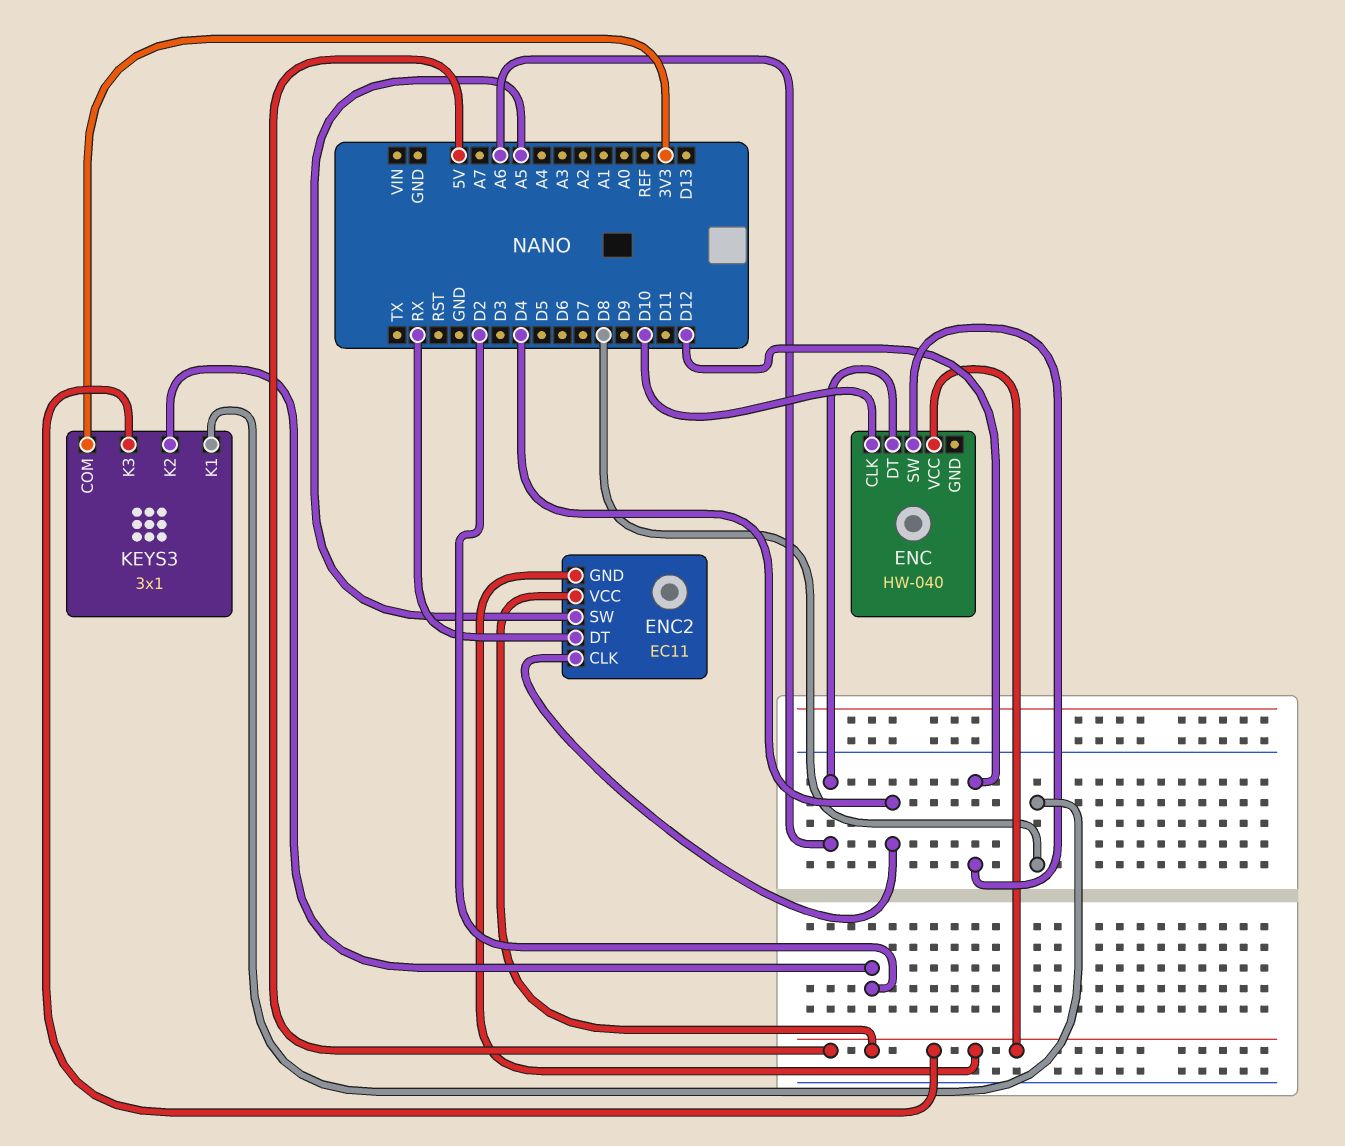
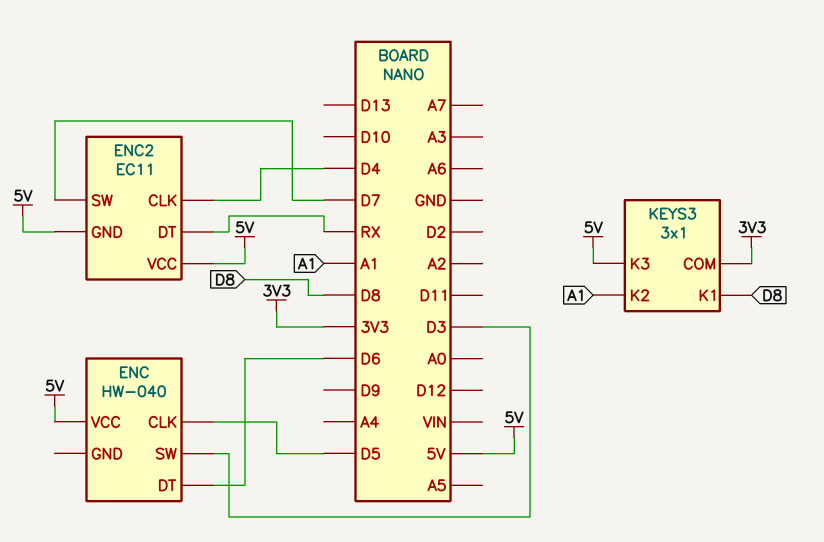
ENC pin CLK: D10 -> D5
ENC pin DT: A6 -> D6
ENC pin SW: D12 -> D3
ENC2 pin SW: A5 -> D7
KEYS3 pin K2: D2 -> A1

